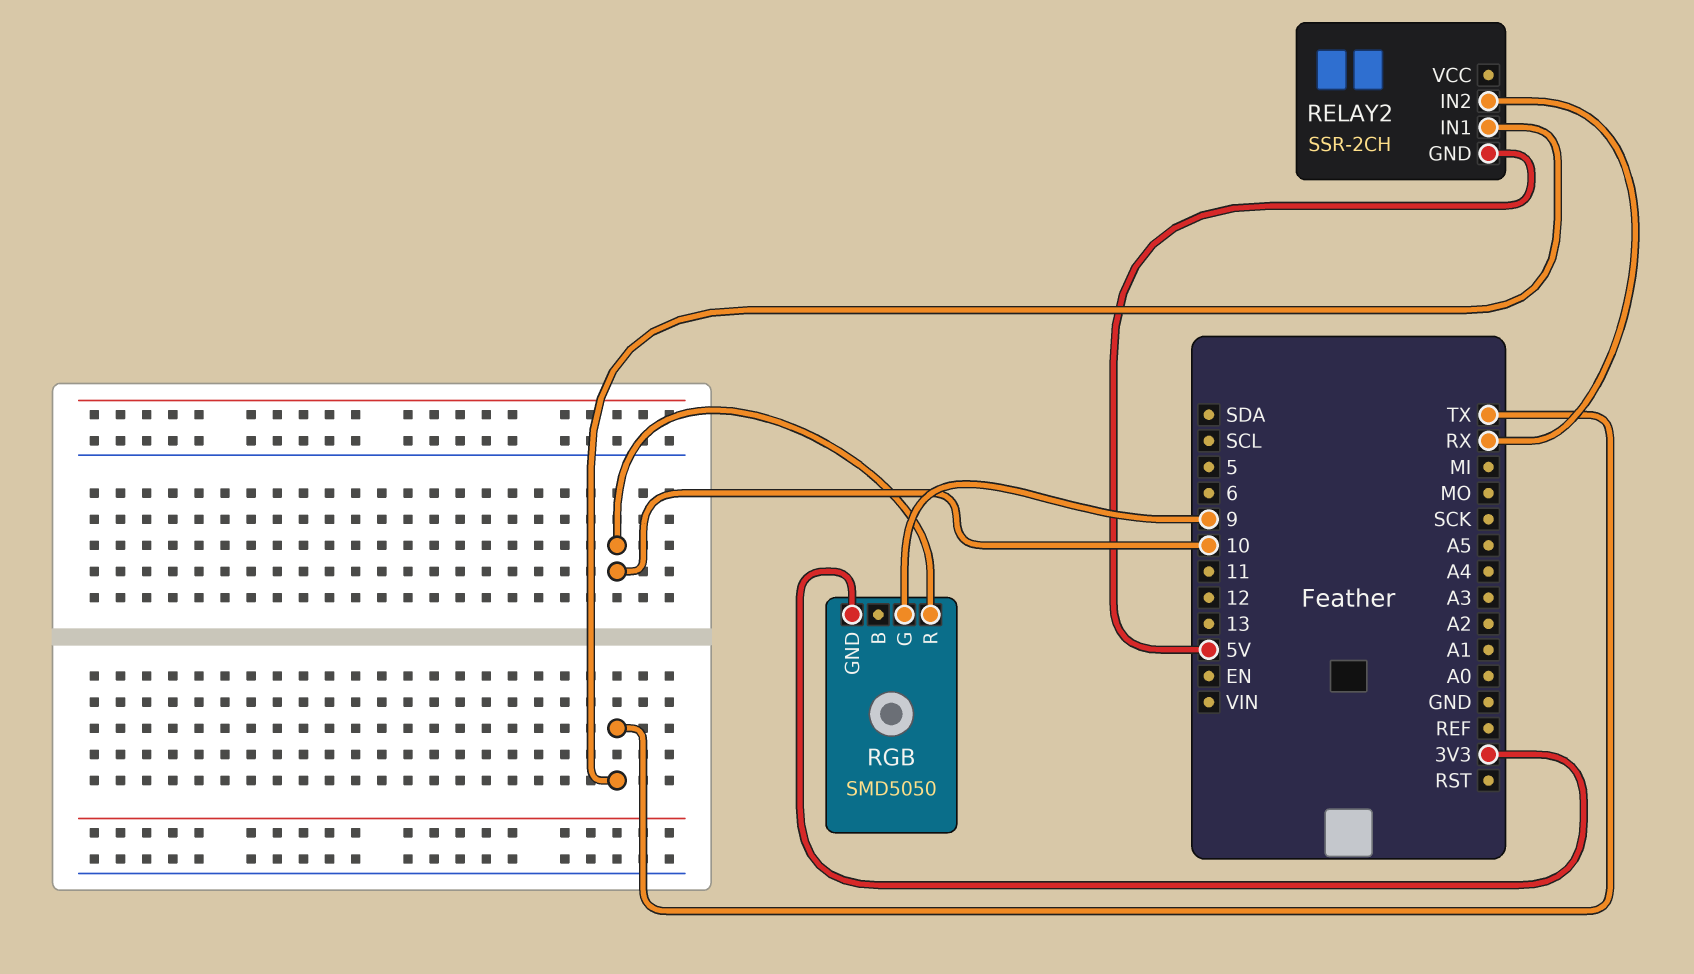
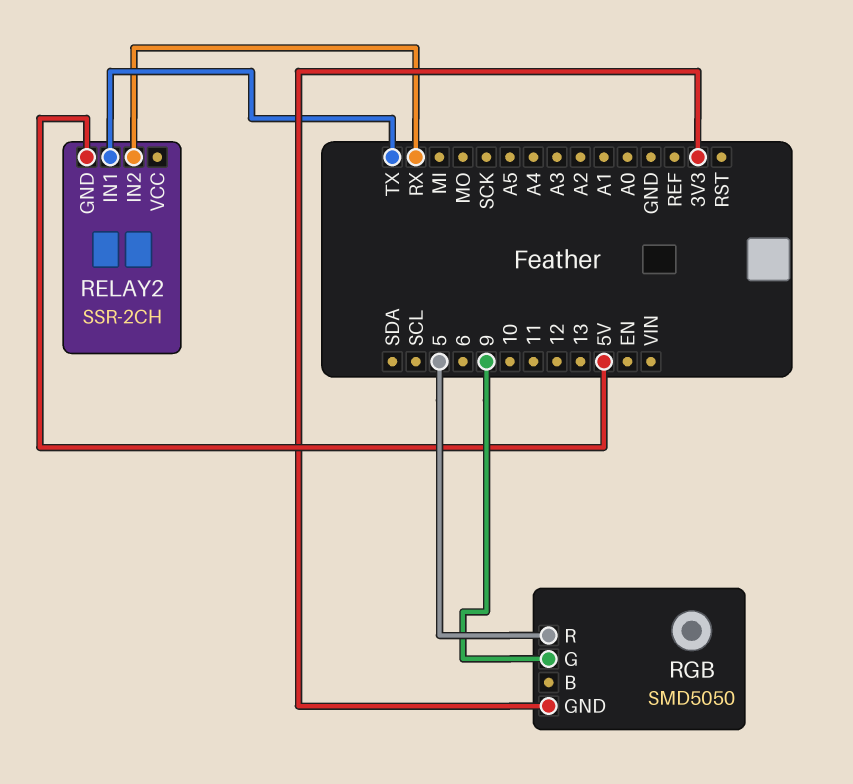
RGB pin R: 10 -> 5

